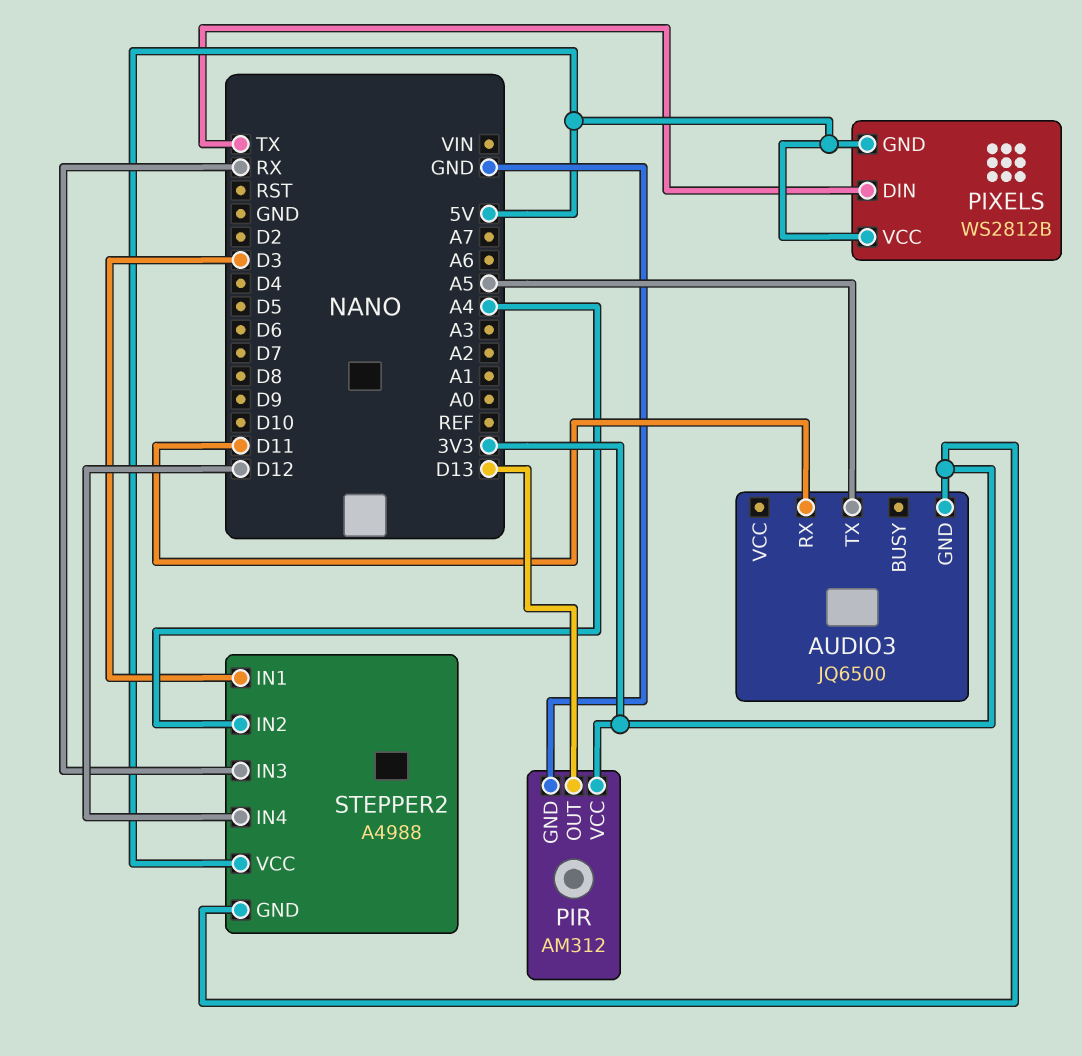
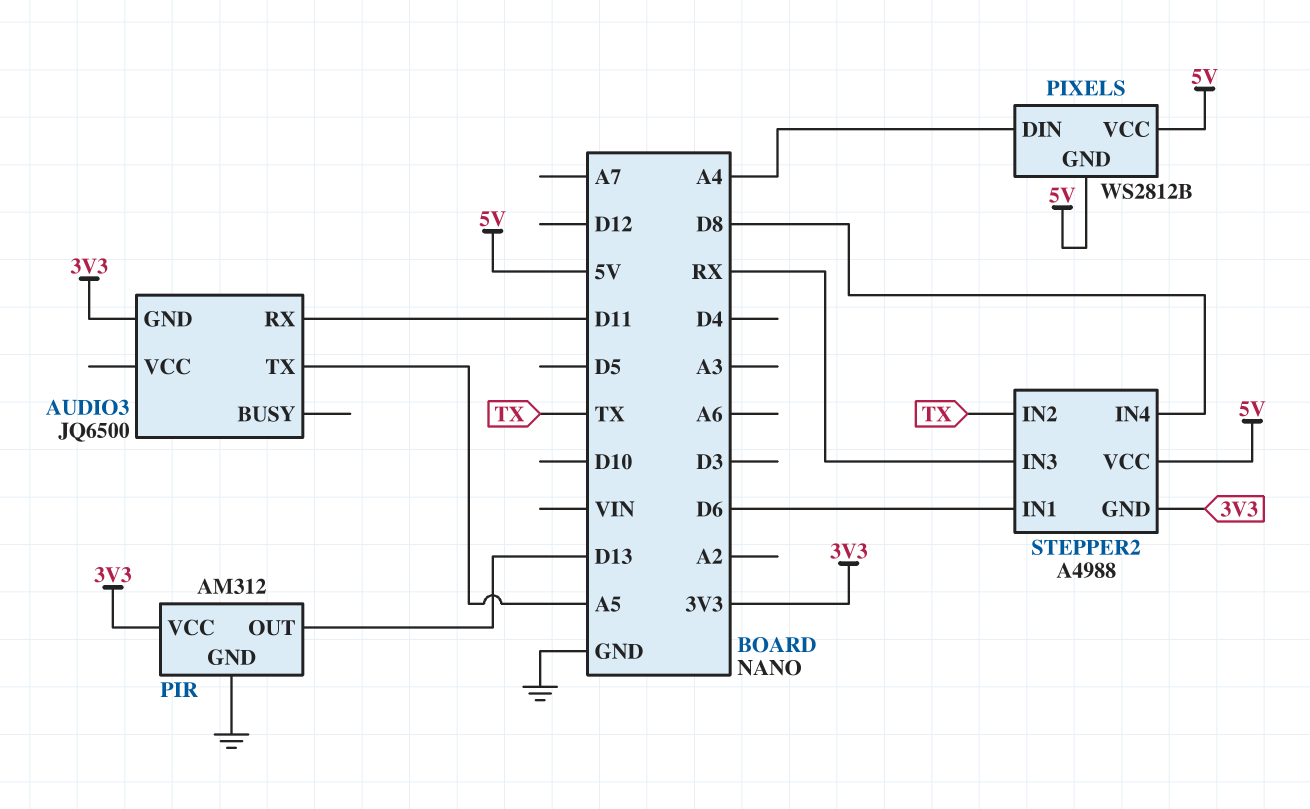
PIXELS pin DIN: TX -> A4
STEPPER2 pin IN1: D3 -> D6
STEPPER2 pin IN2: A4 -> TX
STEPPER2 pin IN4: D12 -> D8

